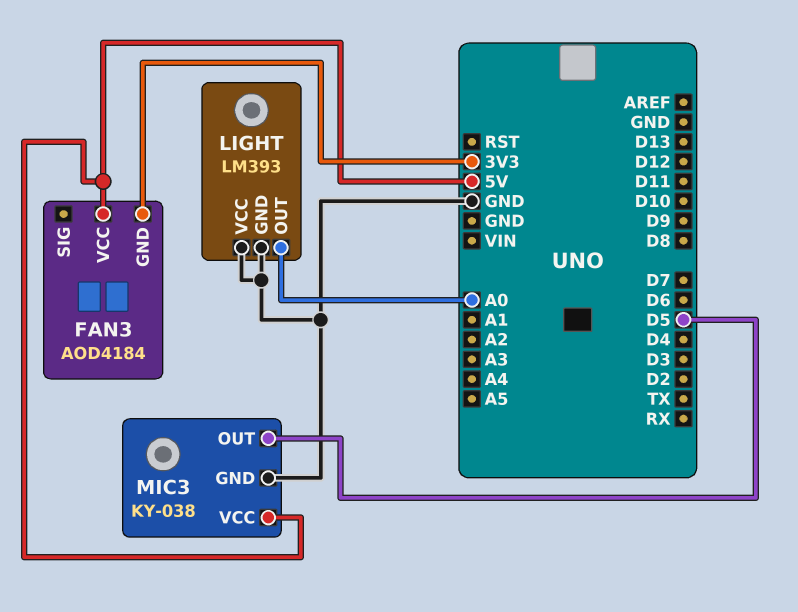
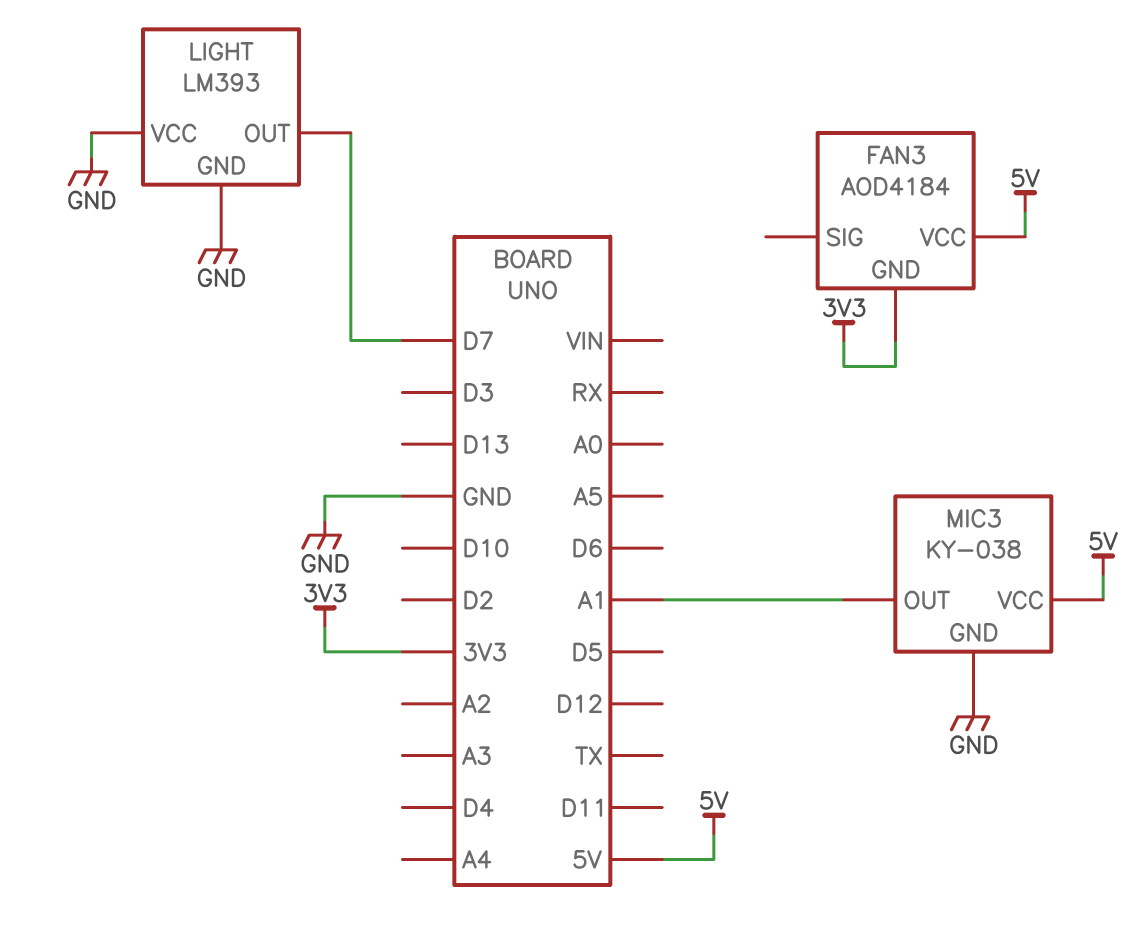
LIGHT pin OUT: A0 -> D7
MIC3 pin OUT: D5 -> A1

